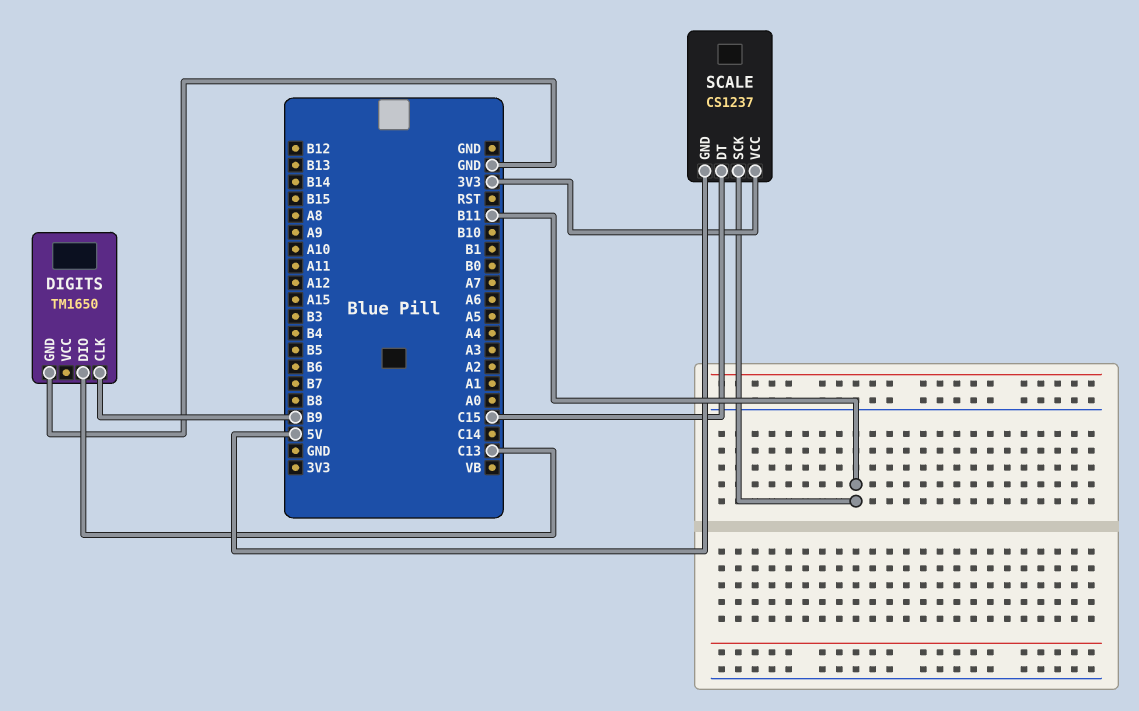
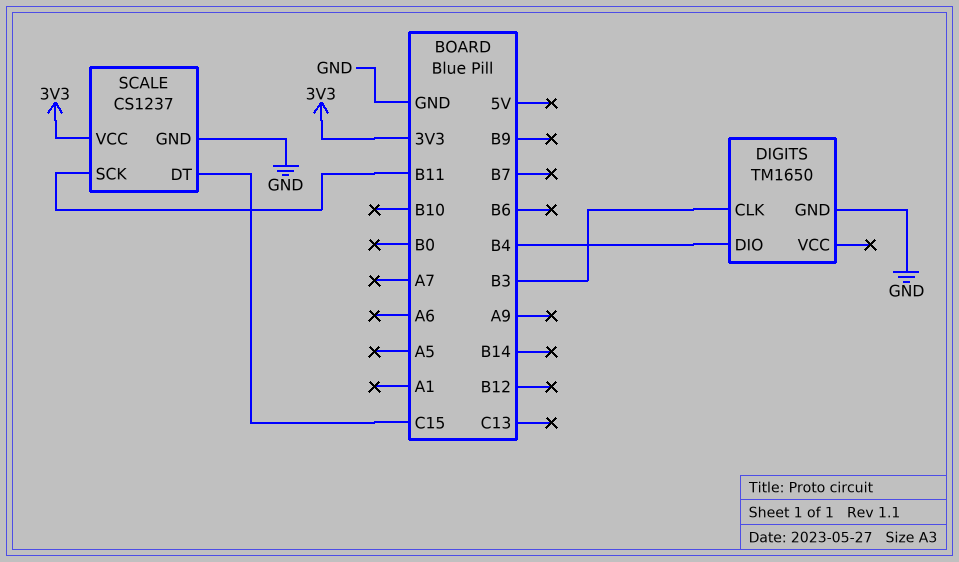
DIGITS pin CLK: B9 -> B3
DIGITS pin DIO: C13 -> B4
SCALE pin GND: 5V -> GND

